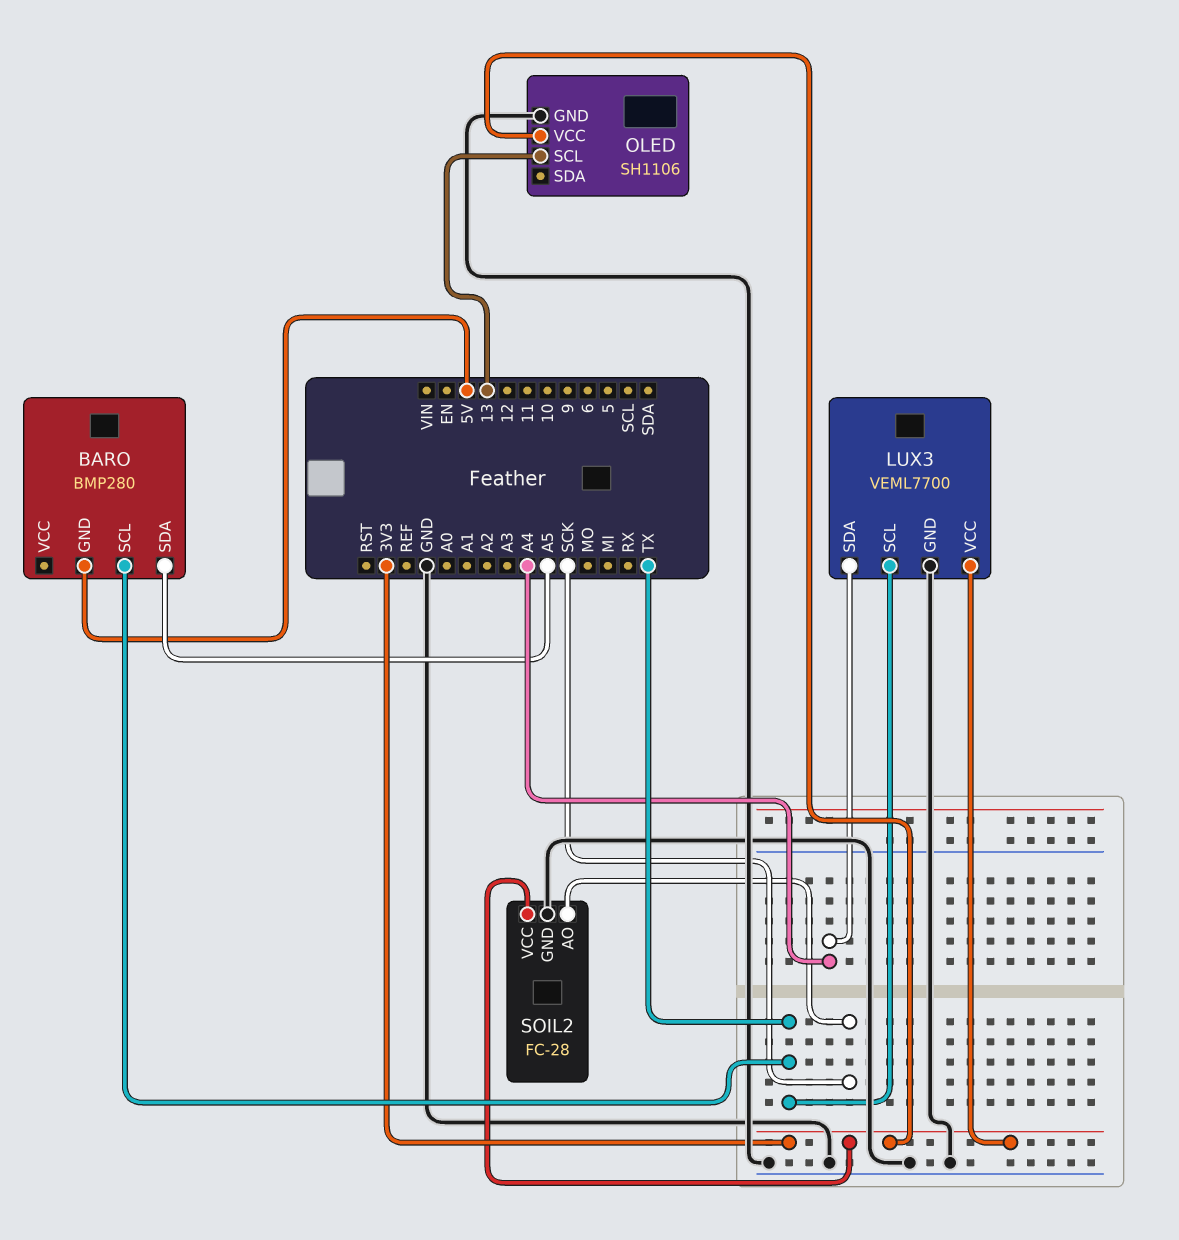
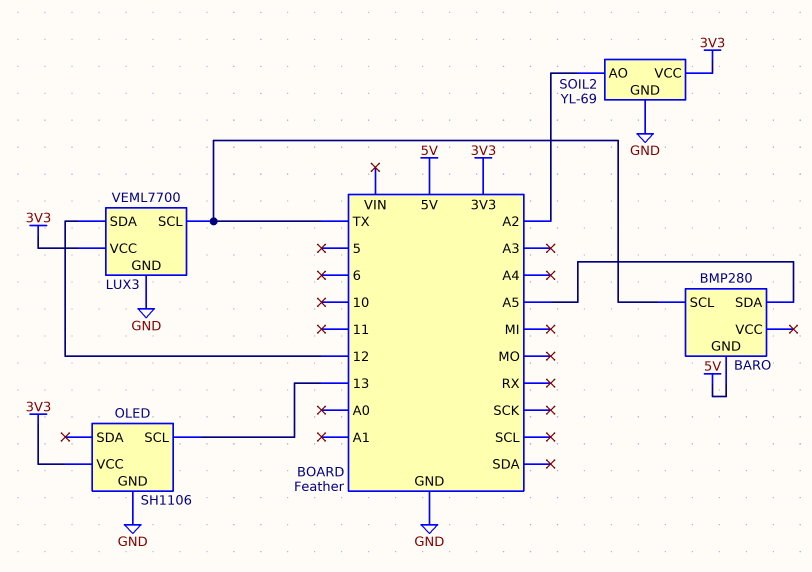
LUX3 pin SDA: A4 -> 12
SOIL2: FC-28 -> YL-69
SOIL2 pin AO: SCK -> A2

